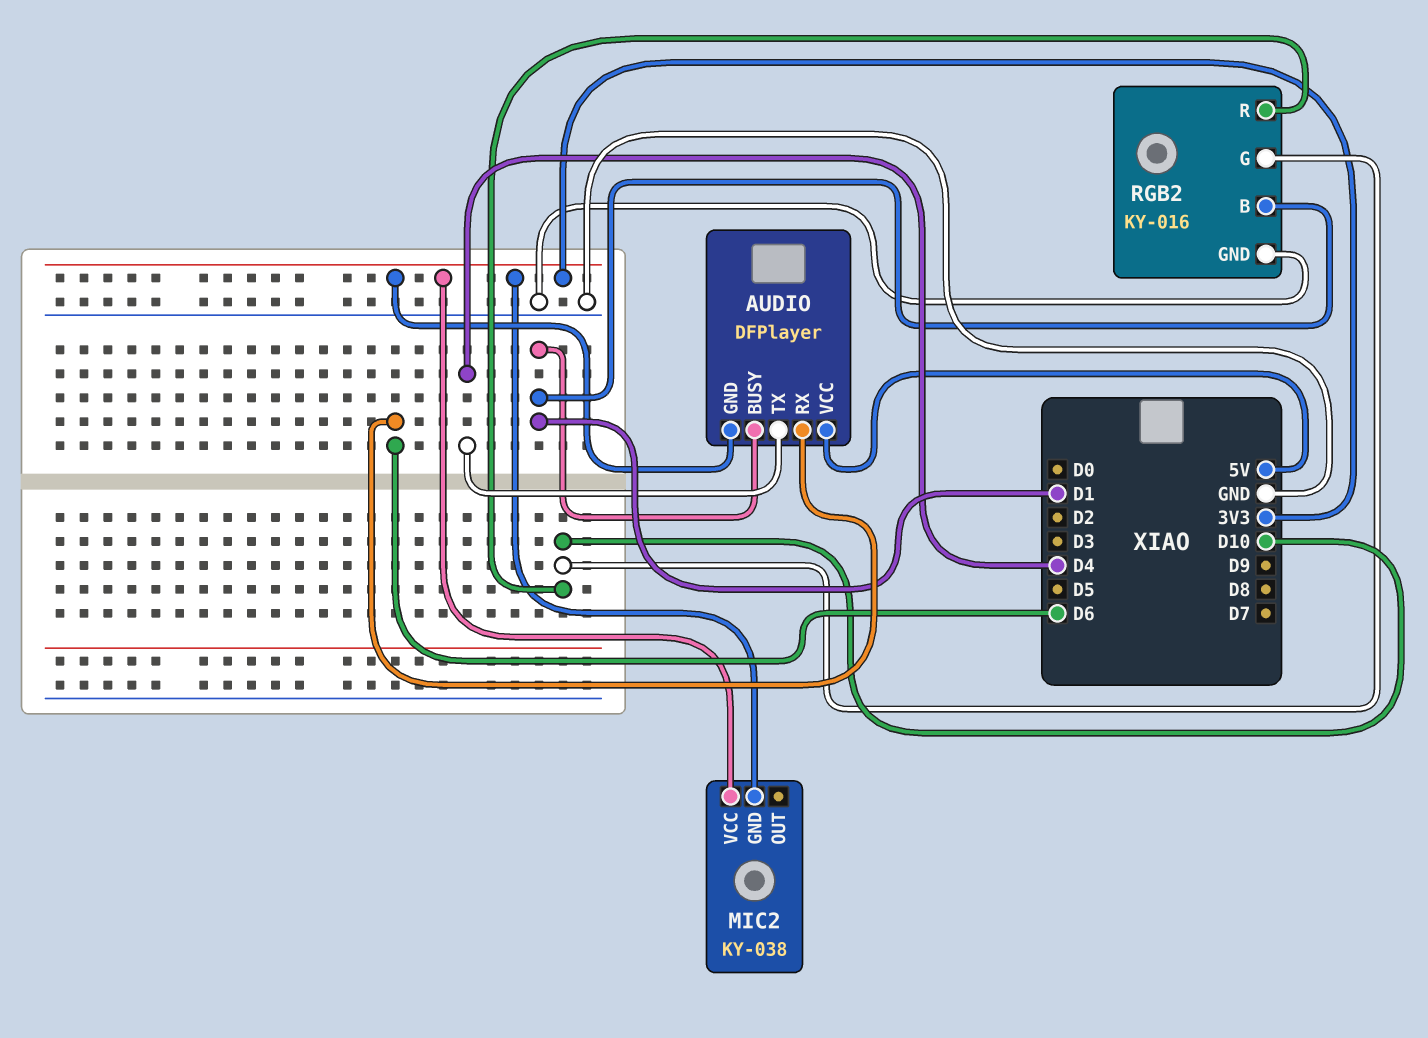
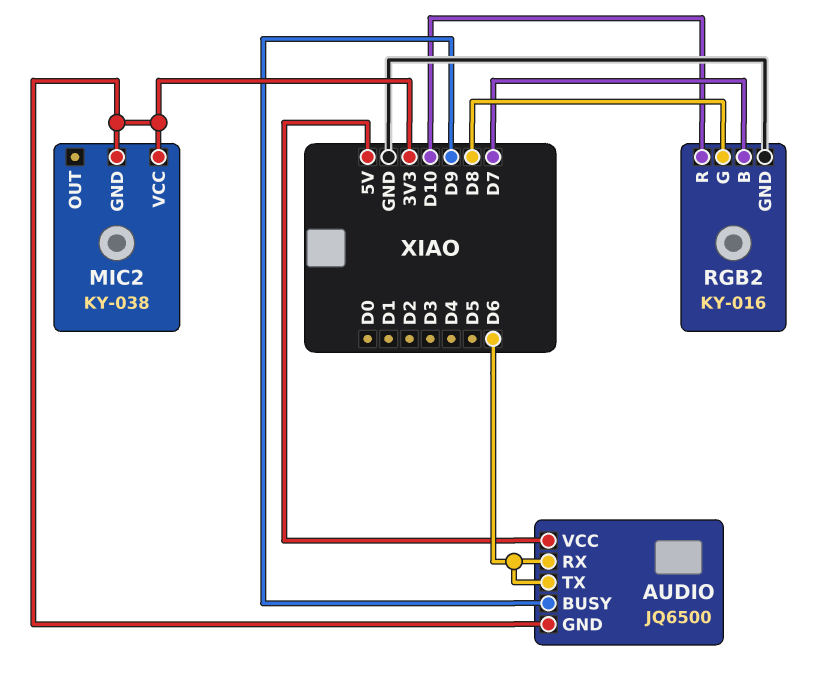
AUDIO: DFPlayer -> JQ6500
AUDIO pin BUSY: D1 -> D9
AUDIO pin TX: D4 -> D6
RGB2 pin B: D1 -> D7
RGB2 pin G: D10 -> D8

